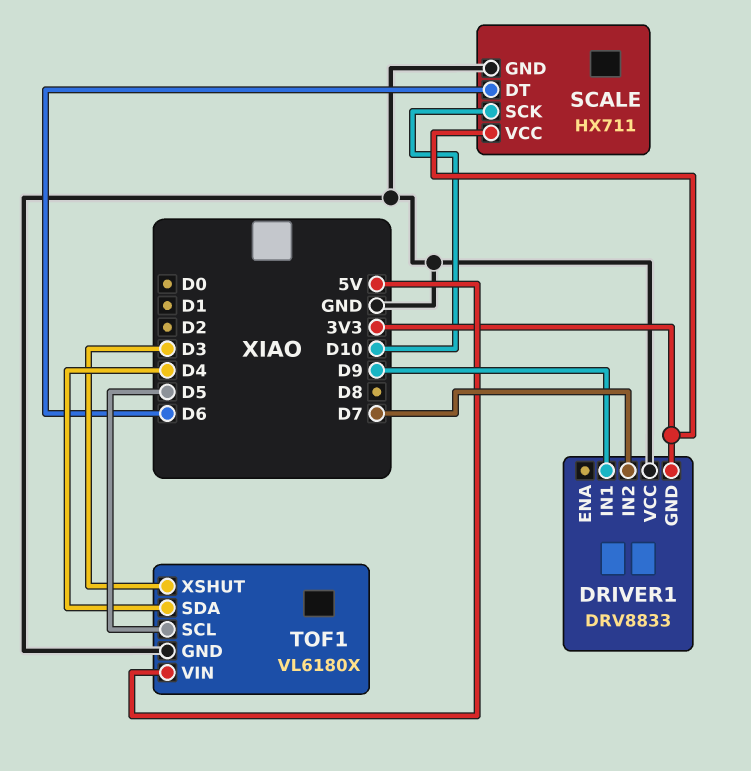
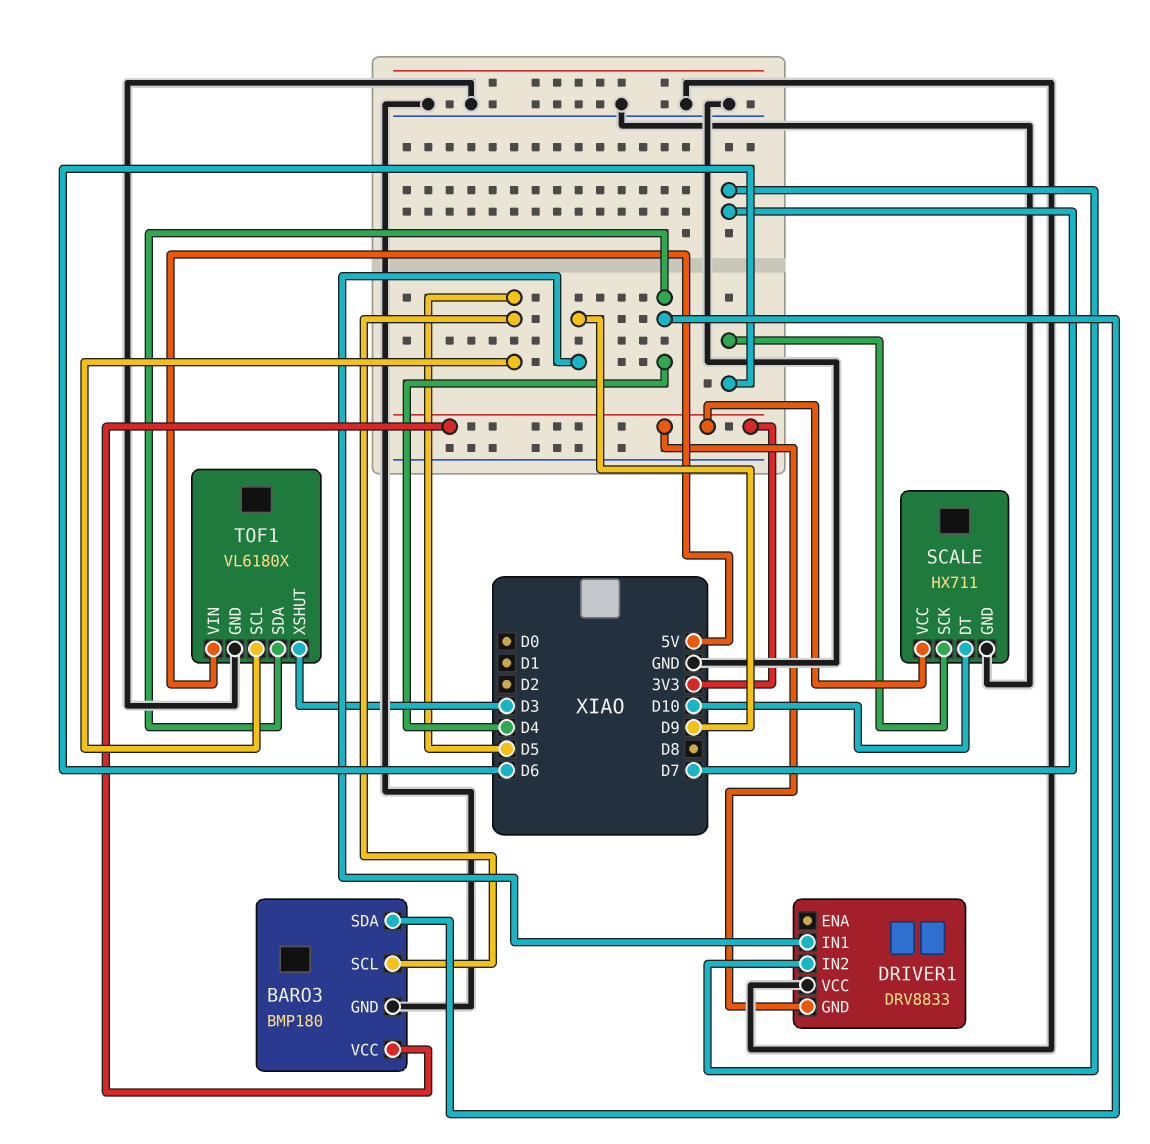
BARO3: none -> BMP180
BARO3 pin GND: none -> GND
BARO3 pin SCL: none -> D5
BARO3 pin SDA: none -> D4
BARO3 pin VCC: none -> 3V3
SCALE pin DT: D6 -> D10
SCALE pin SCK: D10 -> D6

